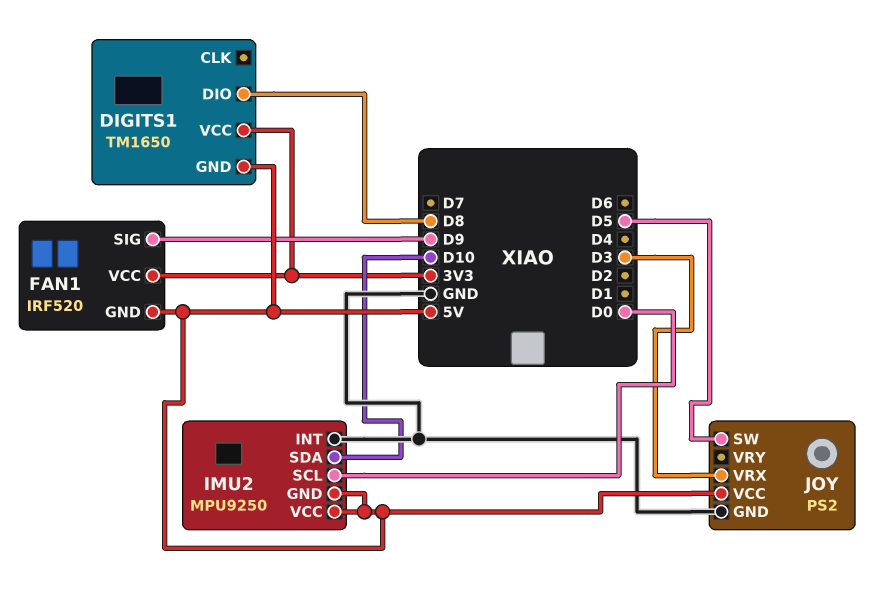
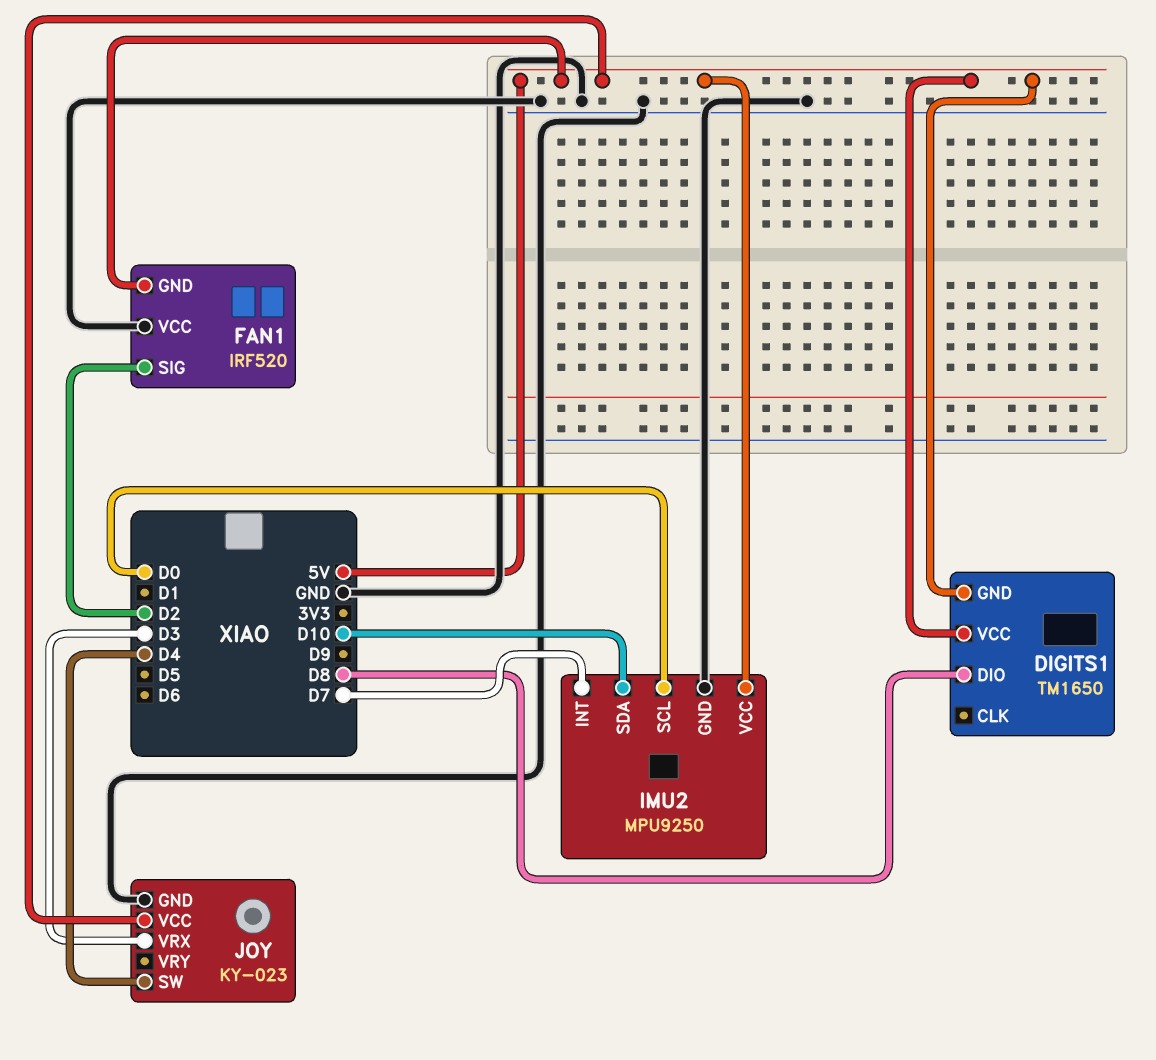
DIGITS1 pin VCC: 3V3 -> 5V
FAN1 pin SIG: D9 -> D2
FAN1 pin VCC: 3V3 -> GND
IMU2 pin GND: 5V -> GND
IMU2 pin INT: GND -> D7
JOY: PS2 -> KY-023
JOY pin SW: D5 -> D4

